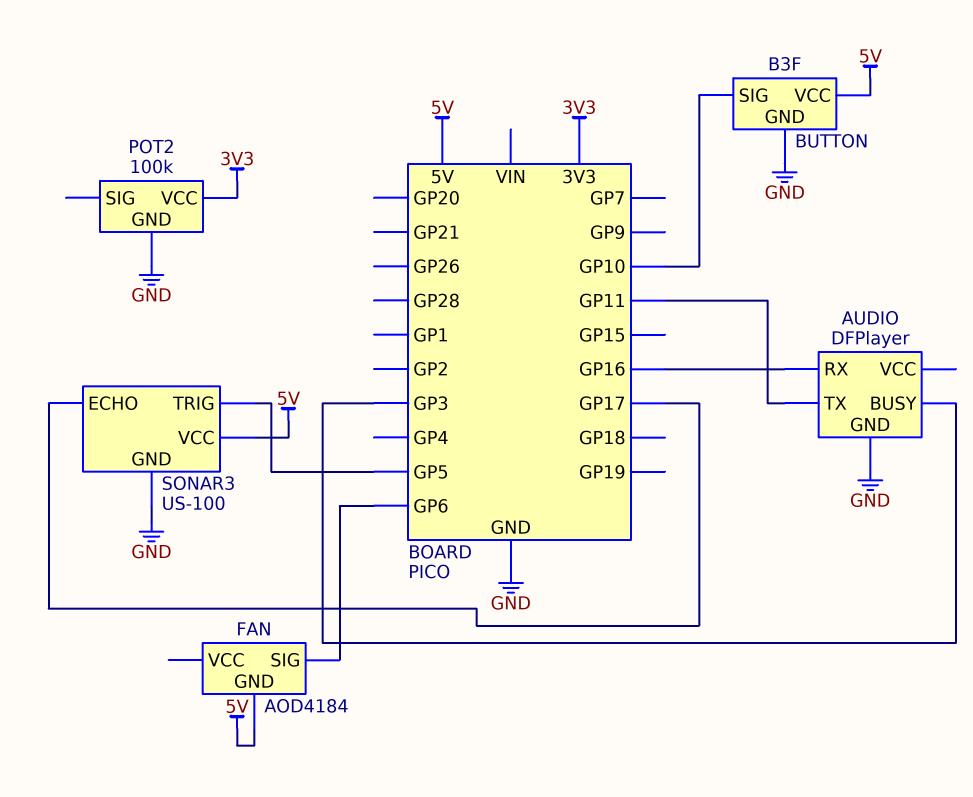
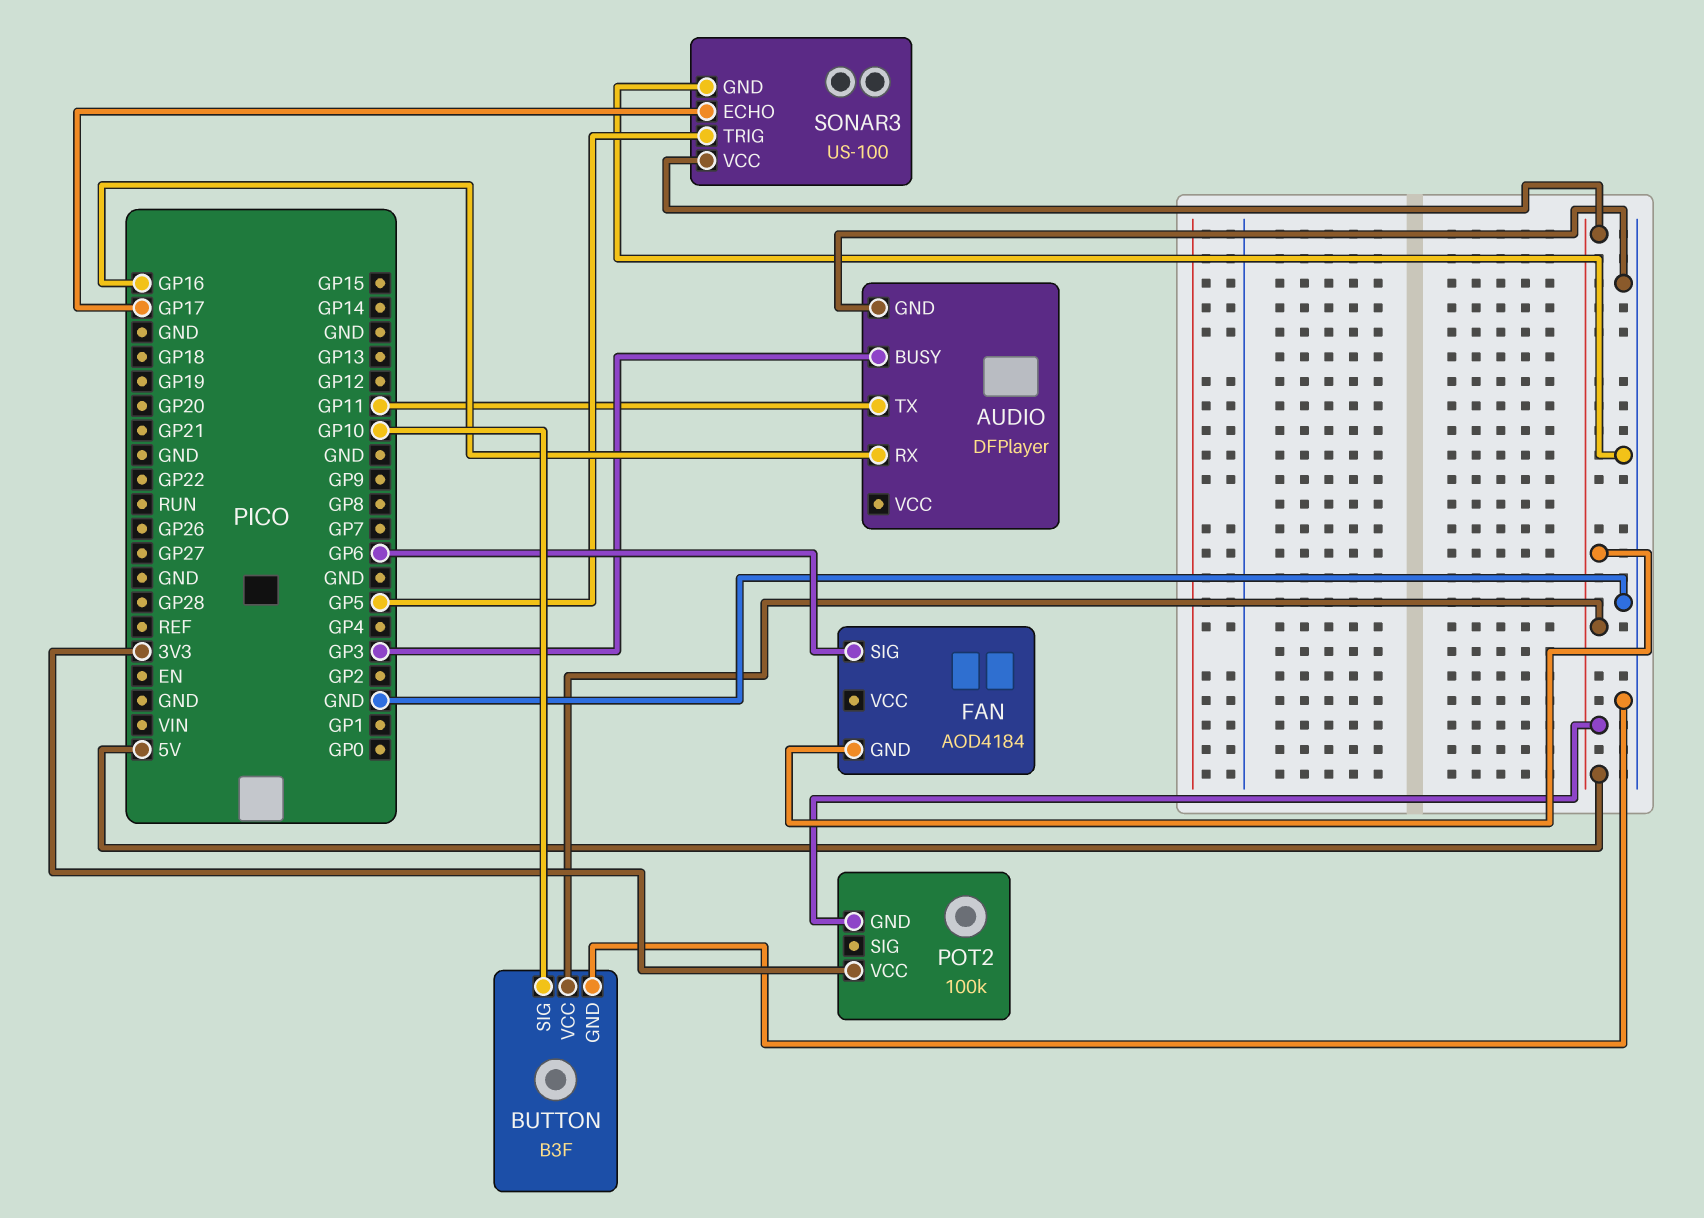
POT2 pin GND: GND -> 5V

